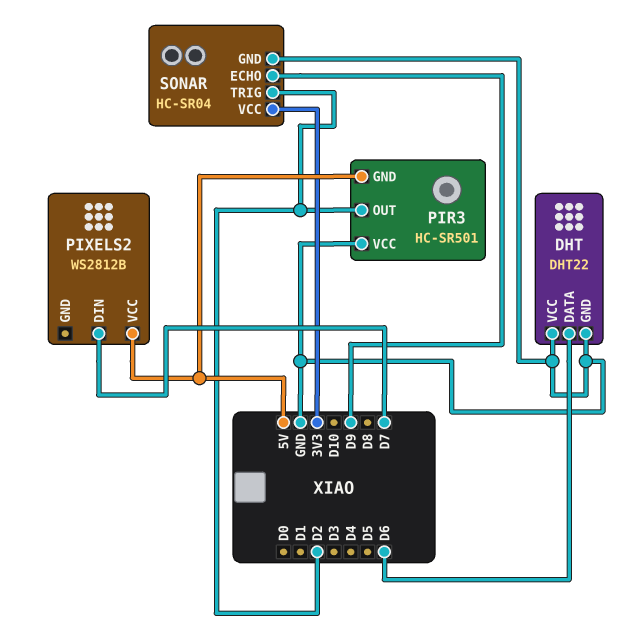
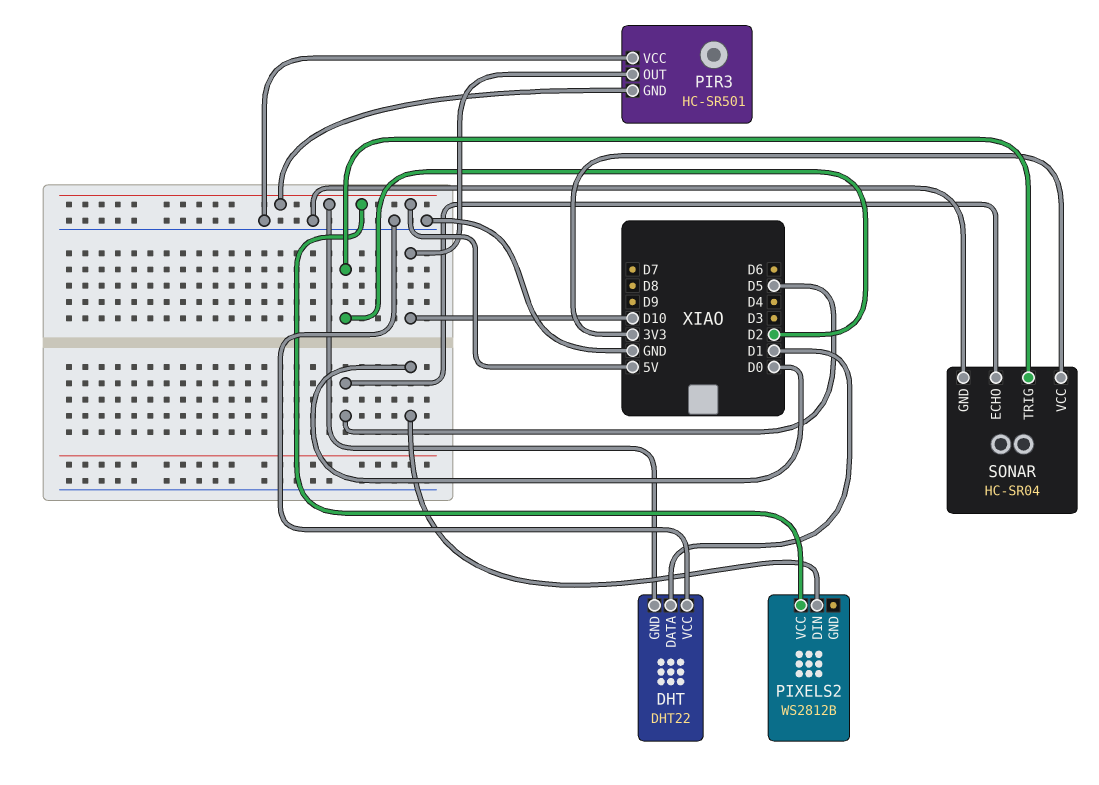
DHT pin DATA: D6 -> D1
DHT pin GND: GND -> 5V
PIR3 pin OUT: D2 -> D10
PIXELS2 pin DIN: D7 -> D0
SONAR pin ECHO: D9 -> D5

